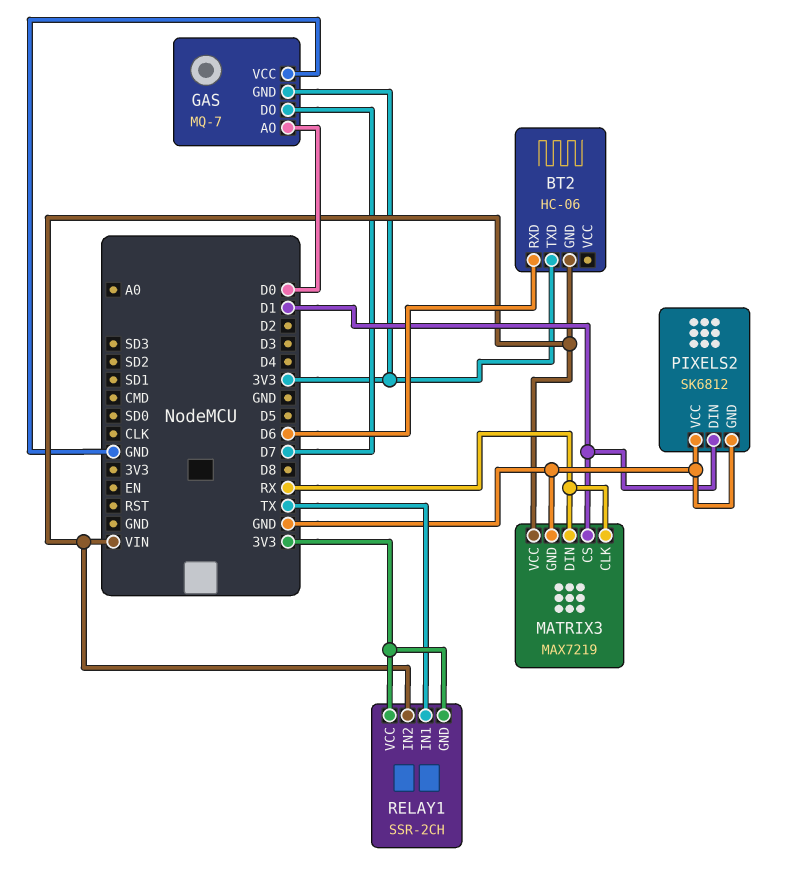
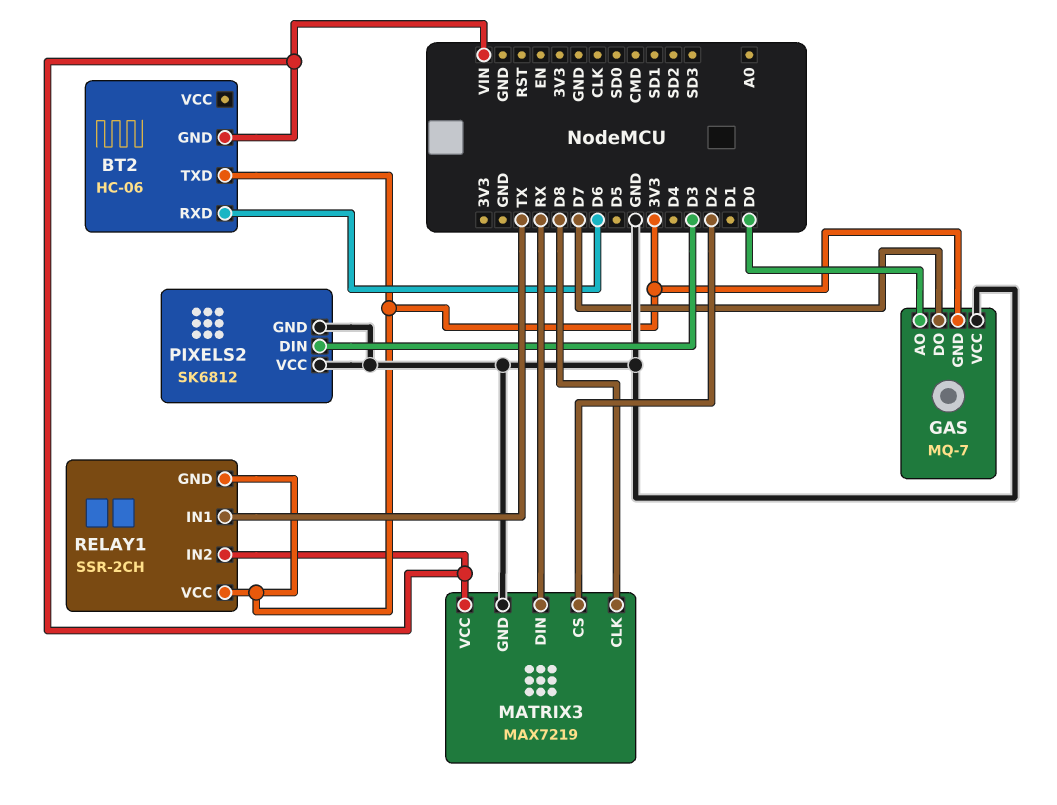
MATRIX3 pin CLK: RX -> D8
MATRIX3 pin CS: D1 -> D2
PIXELS2 pin DIN: D1 -> D3

